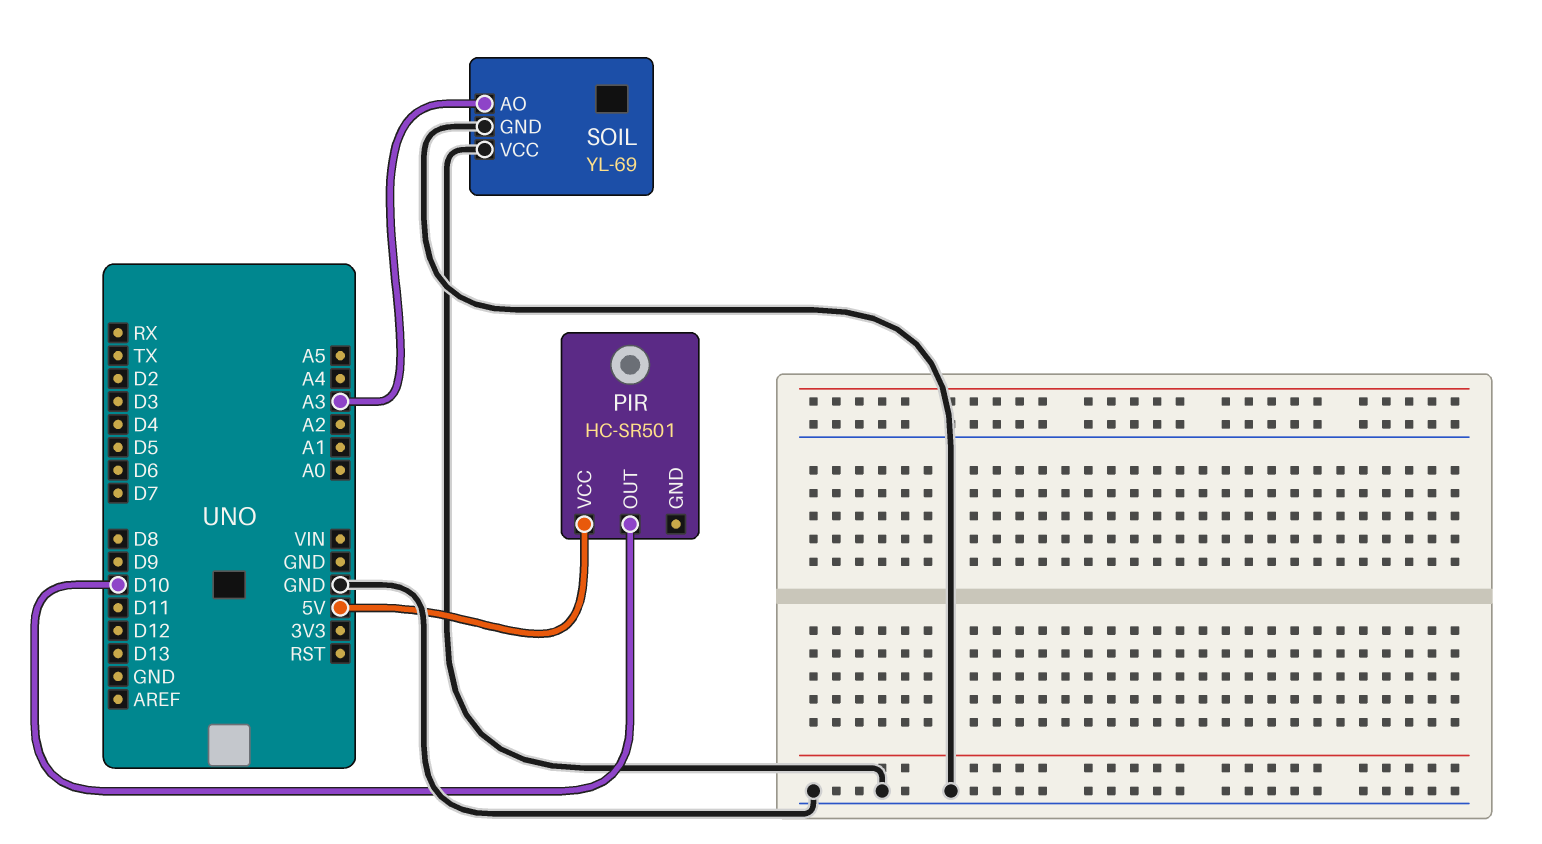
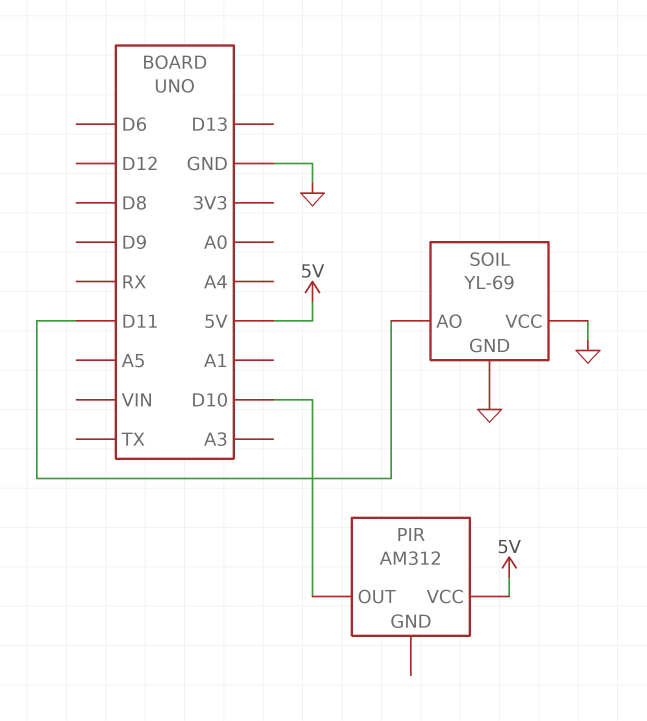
PIR: HC-SR501 -> AM312
SOIL pin AO: A3 -> D11

